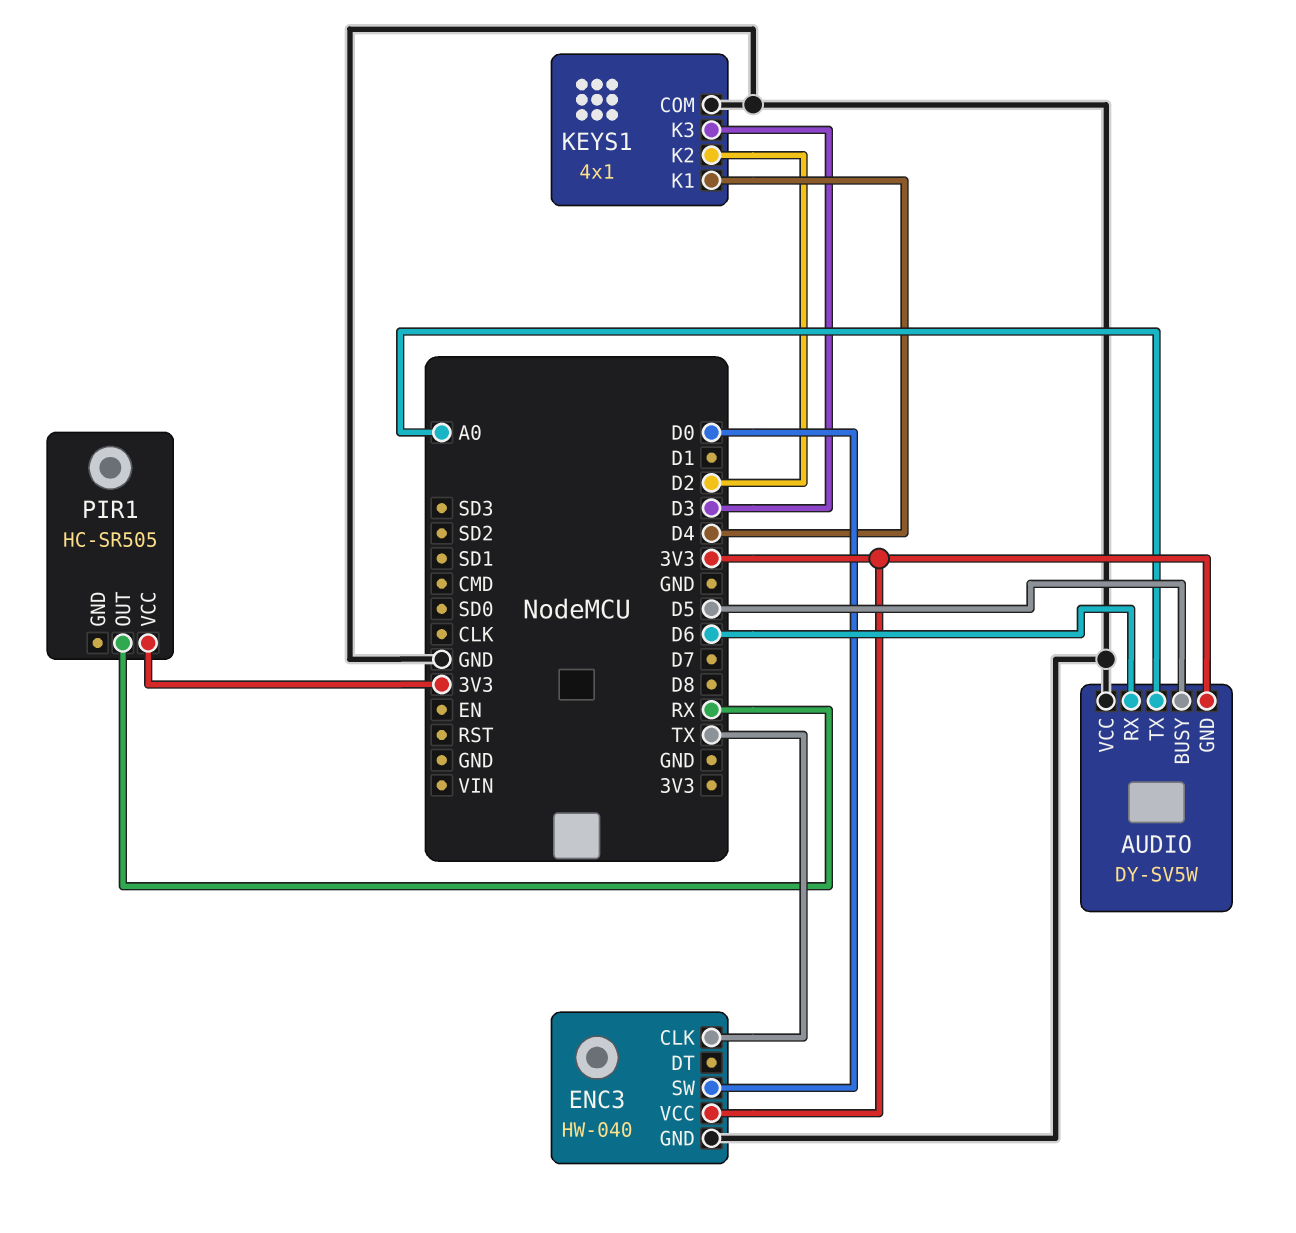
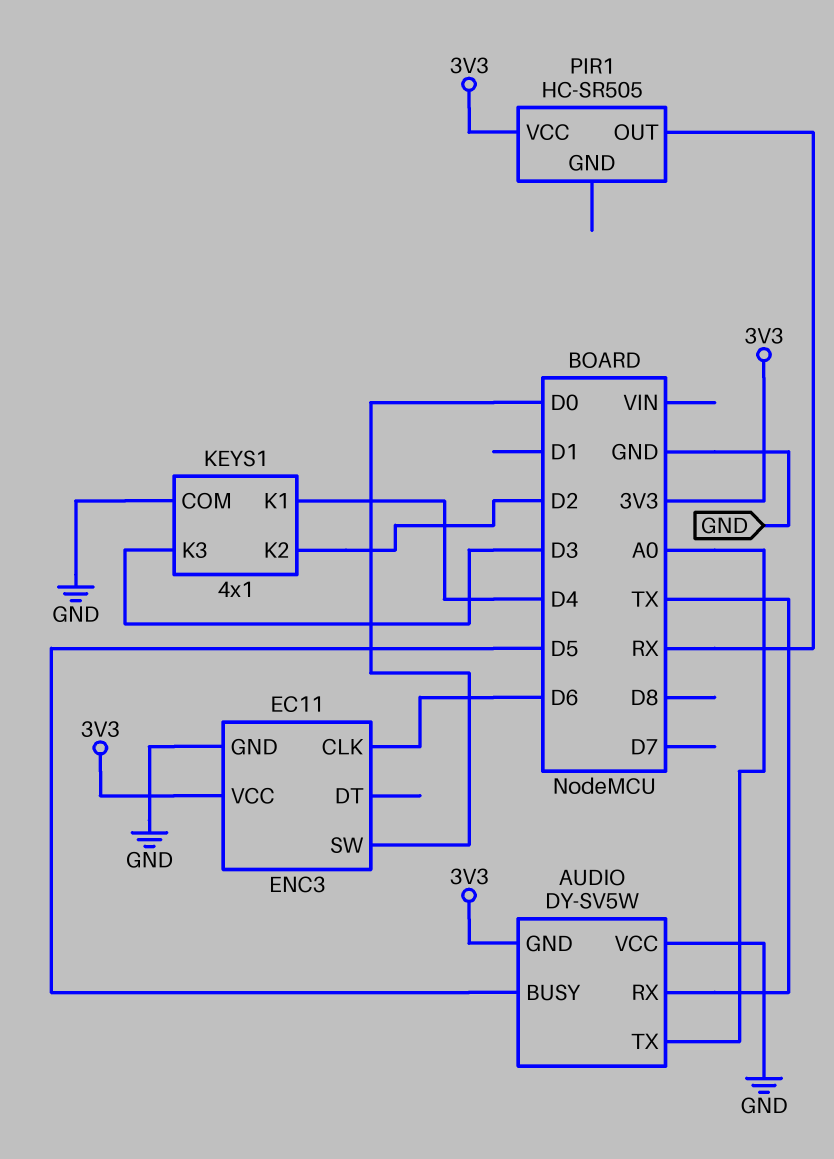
AUDIO pin RX: D6 -> TX
ENC3: HW-040 -> EC11
ENC3 pin CLK: TX -> D6

